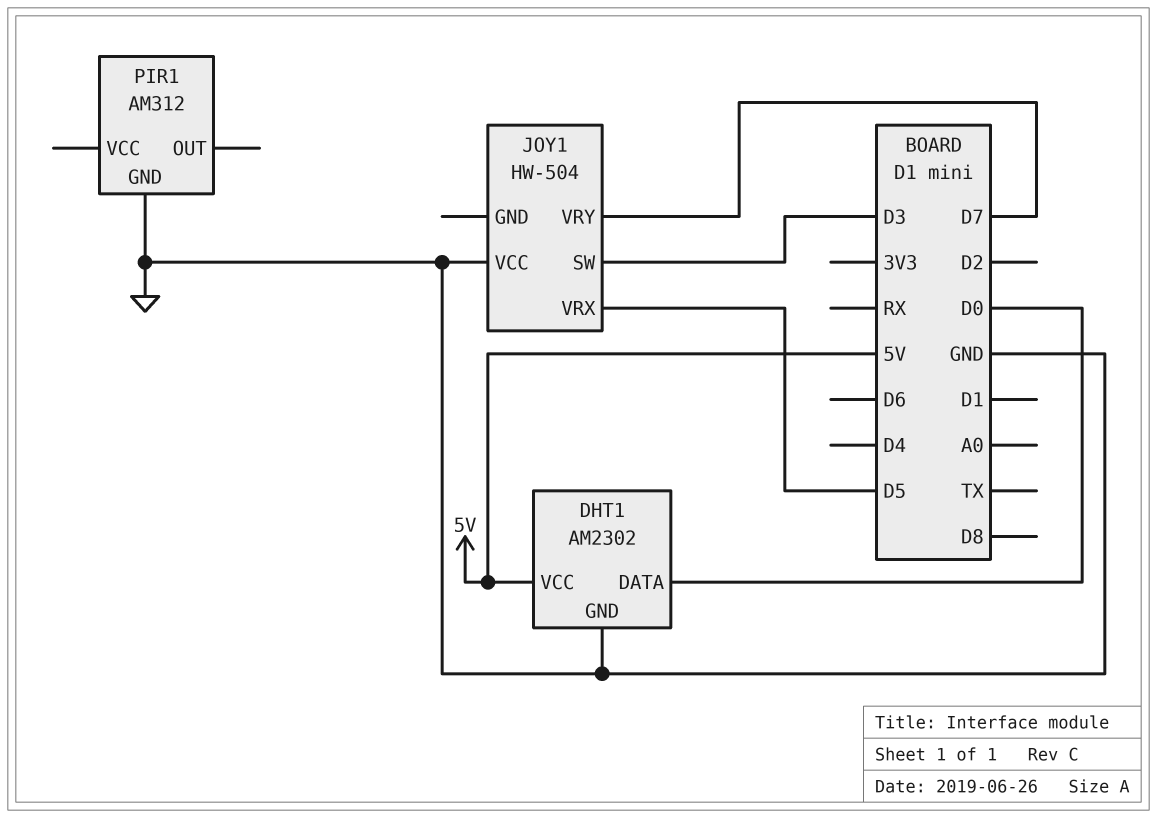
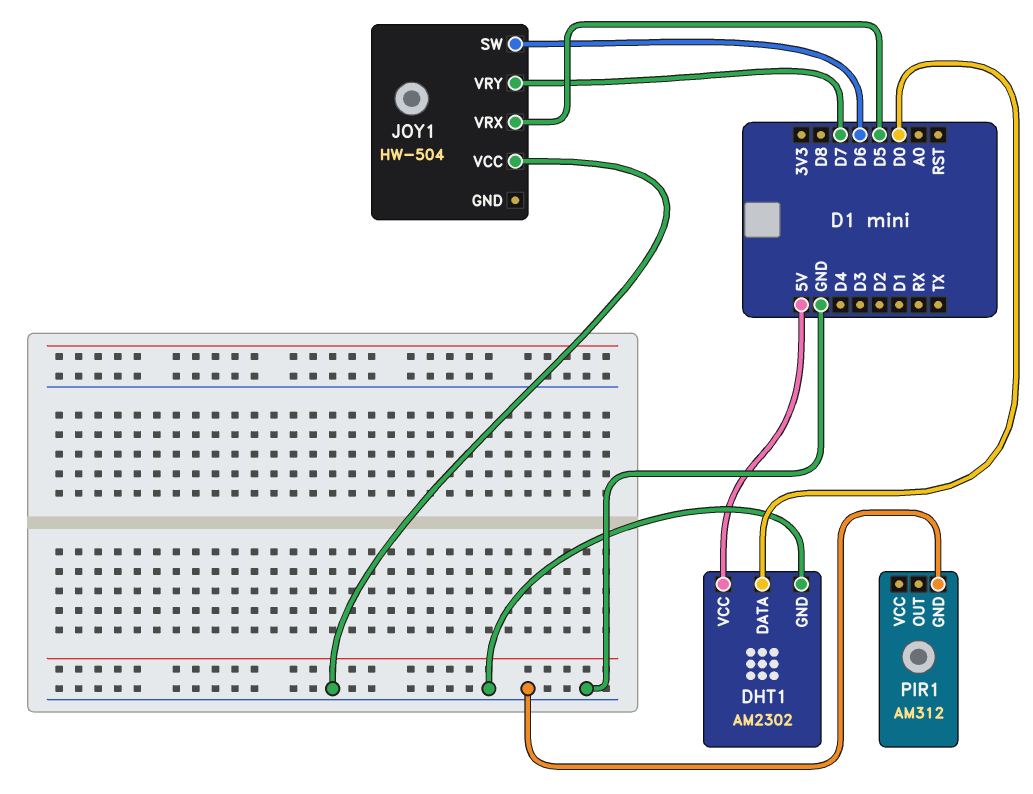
JOY1 pin SW: D3 -> D6

